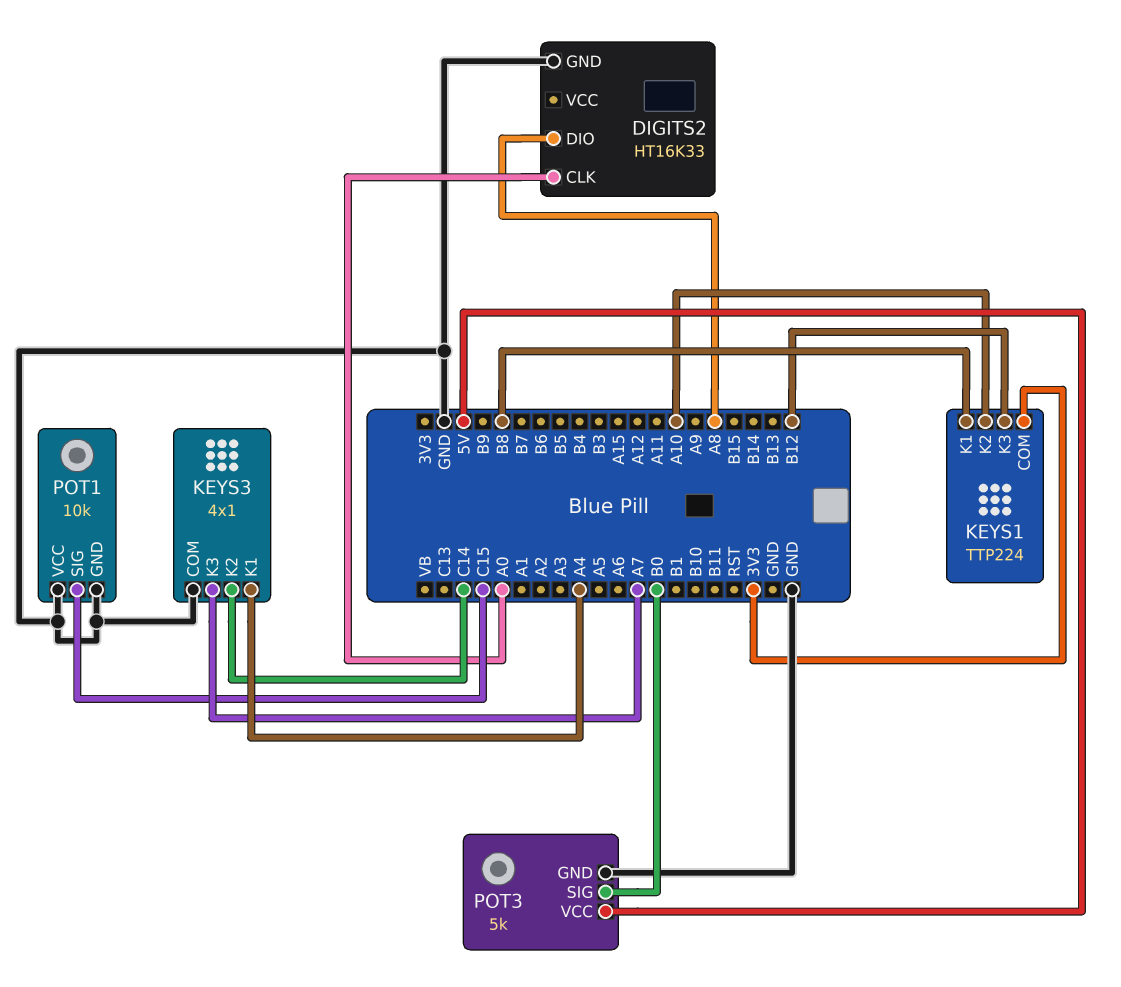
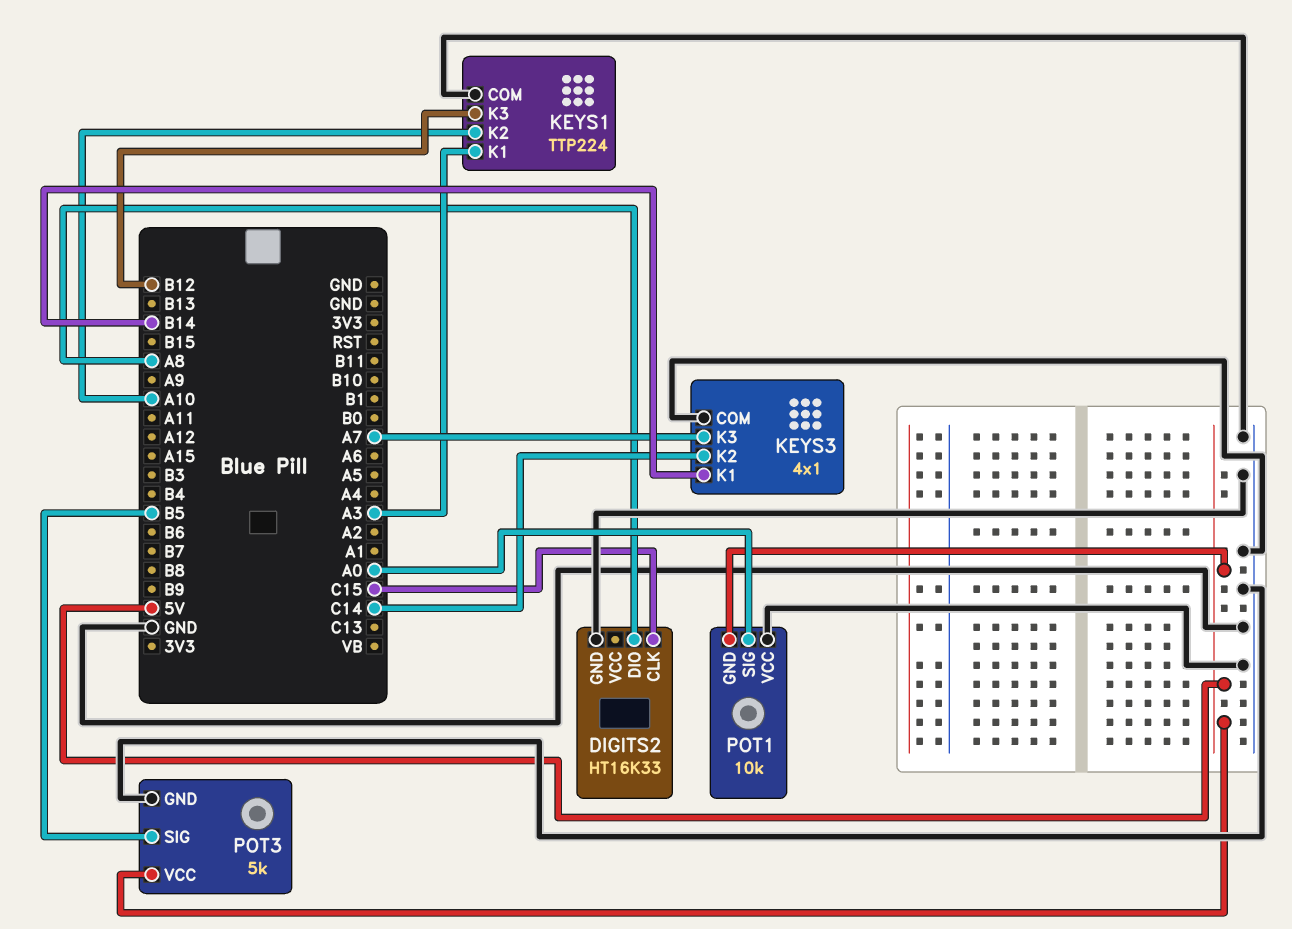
DIGITS2 pin CLK: A0 -> C15
KEYS1 pin COM: 3V3 -> GND
KEYS1 pin K1: B8 -> A3
KEYS3 pin K1: A4 -> B14
POT1 pin GND: GND -> 5V
POT1 pin SIG: C15 -> A0
POT3 pin SIG: B0 -> B5

